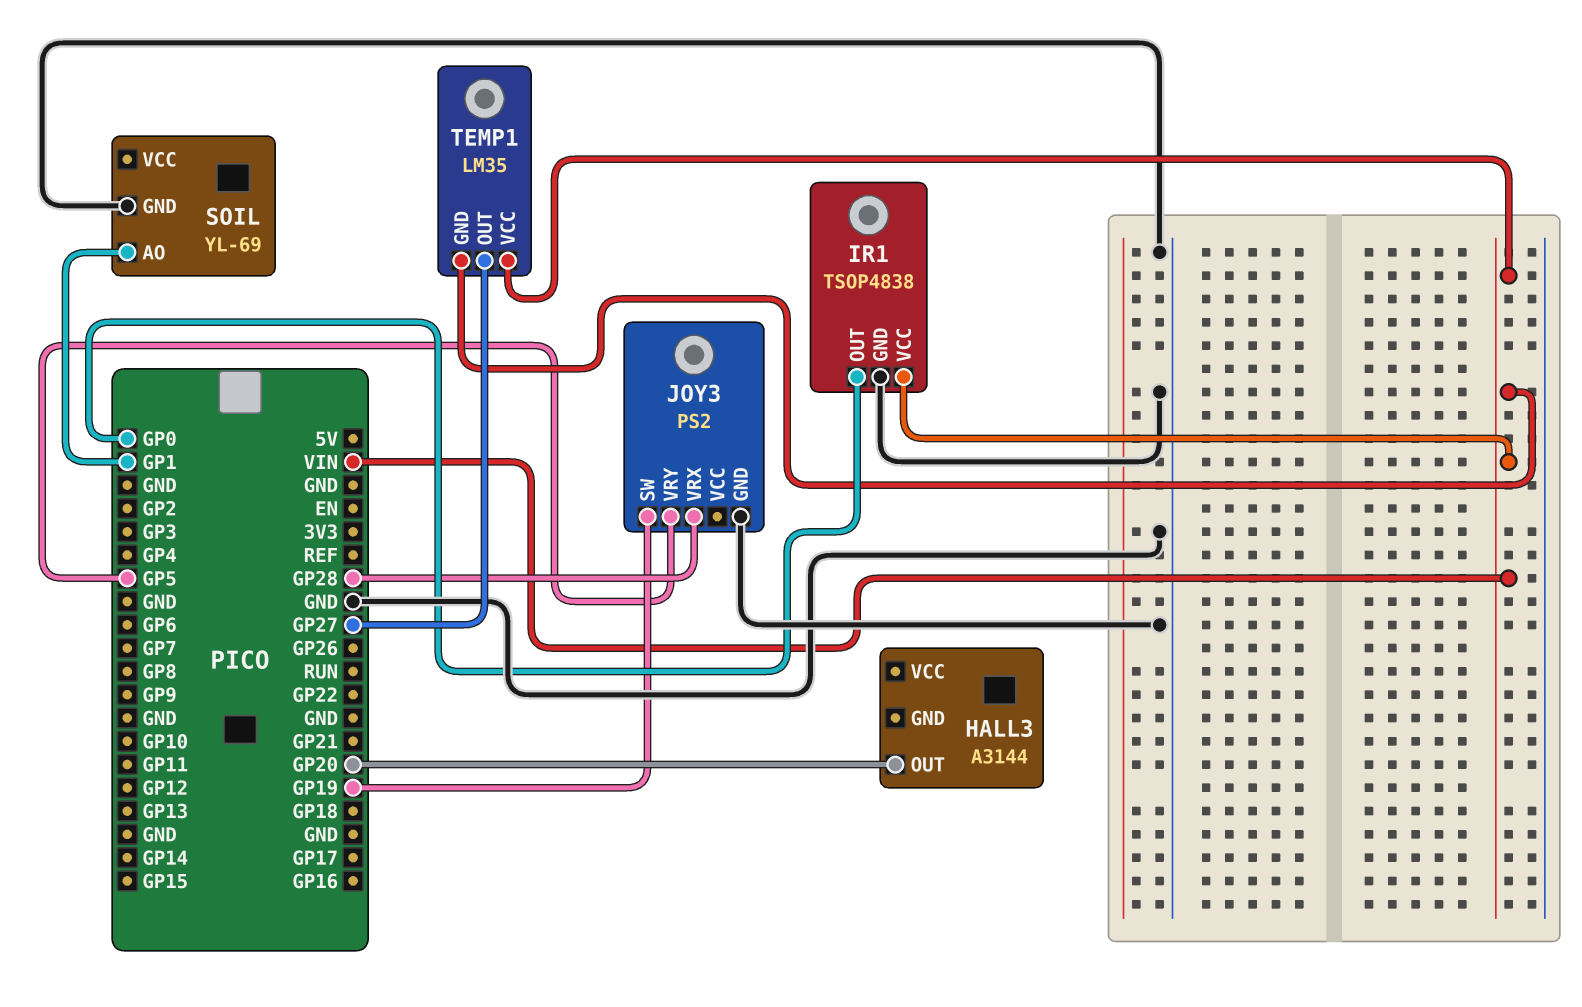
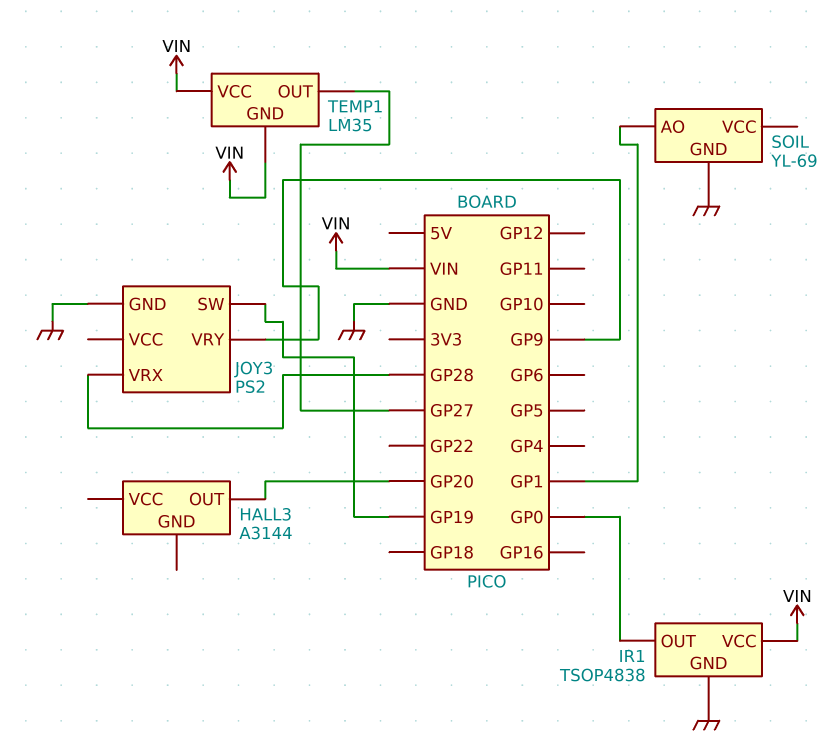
JOY3 pin VRY: GP5 -> GP9

